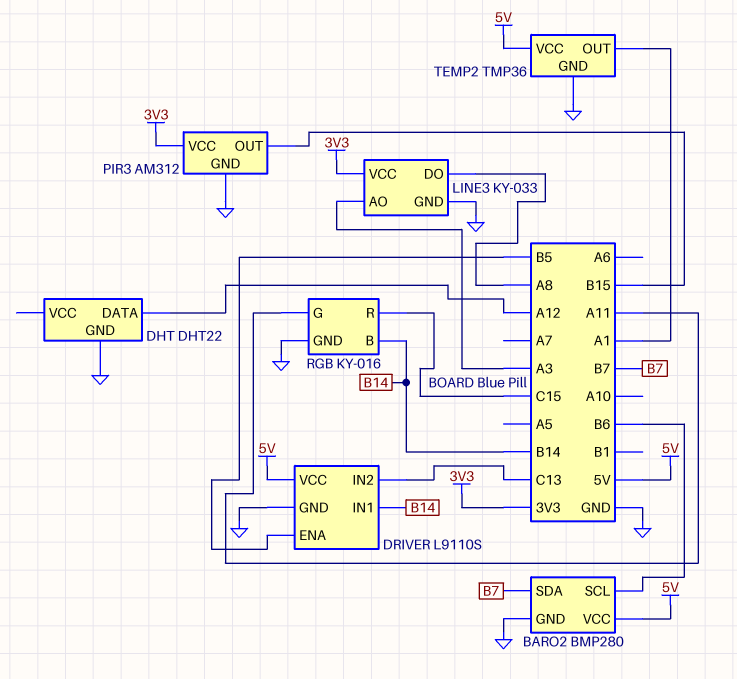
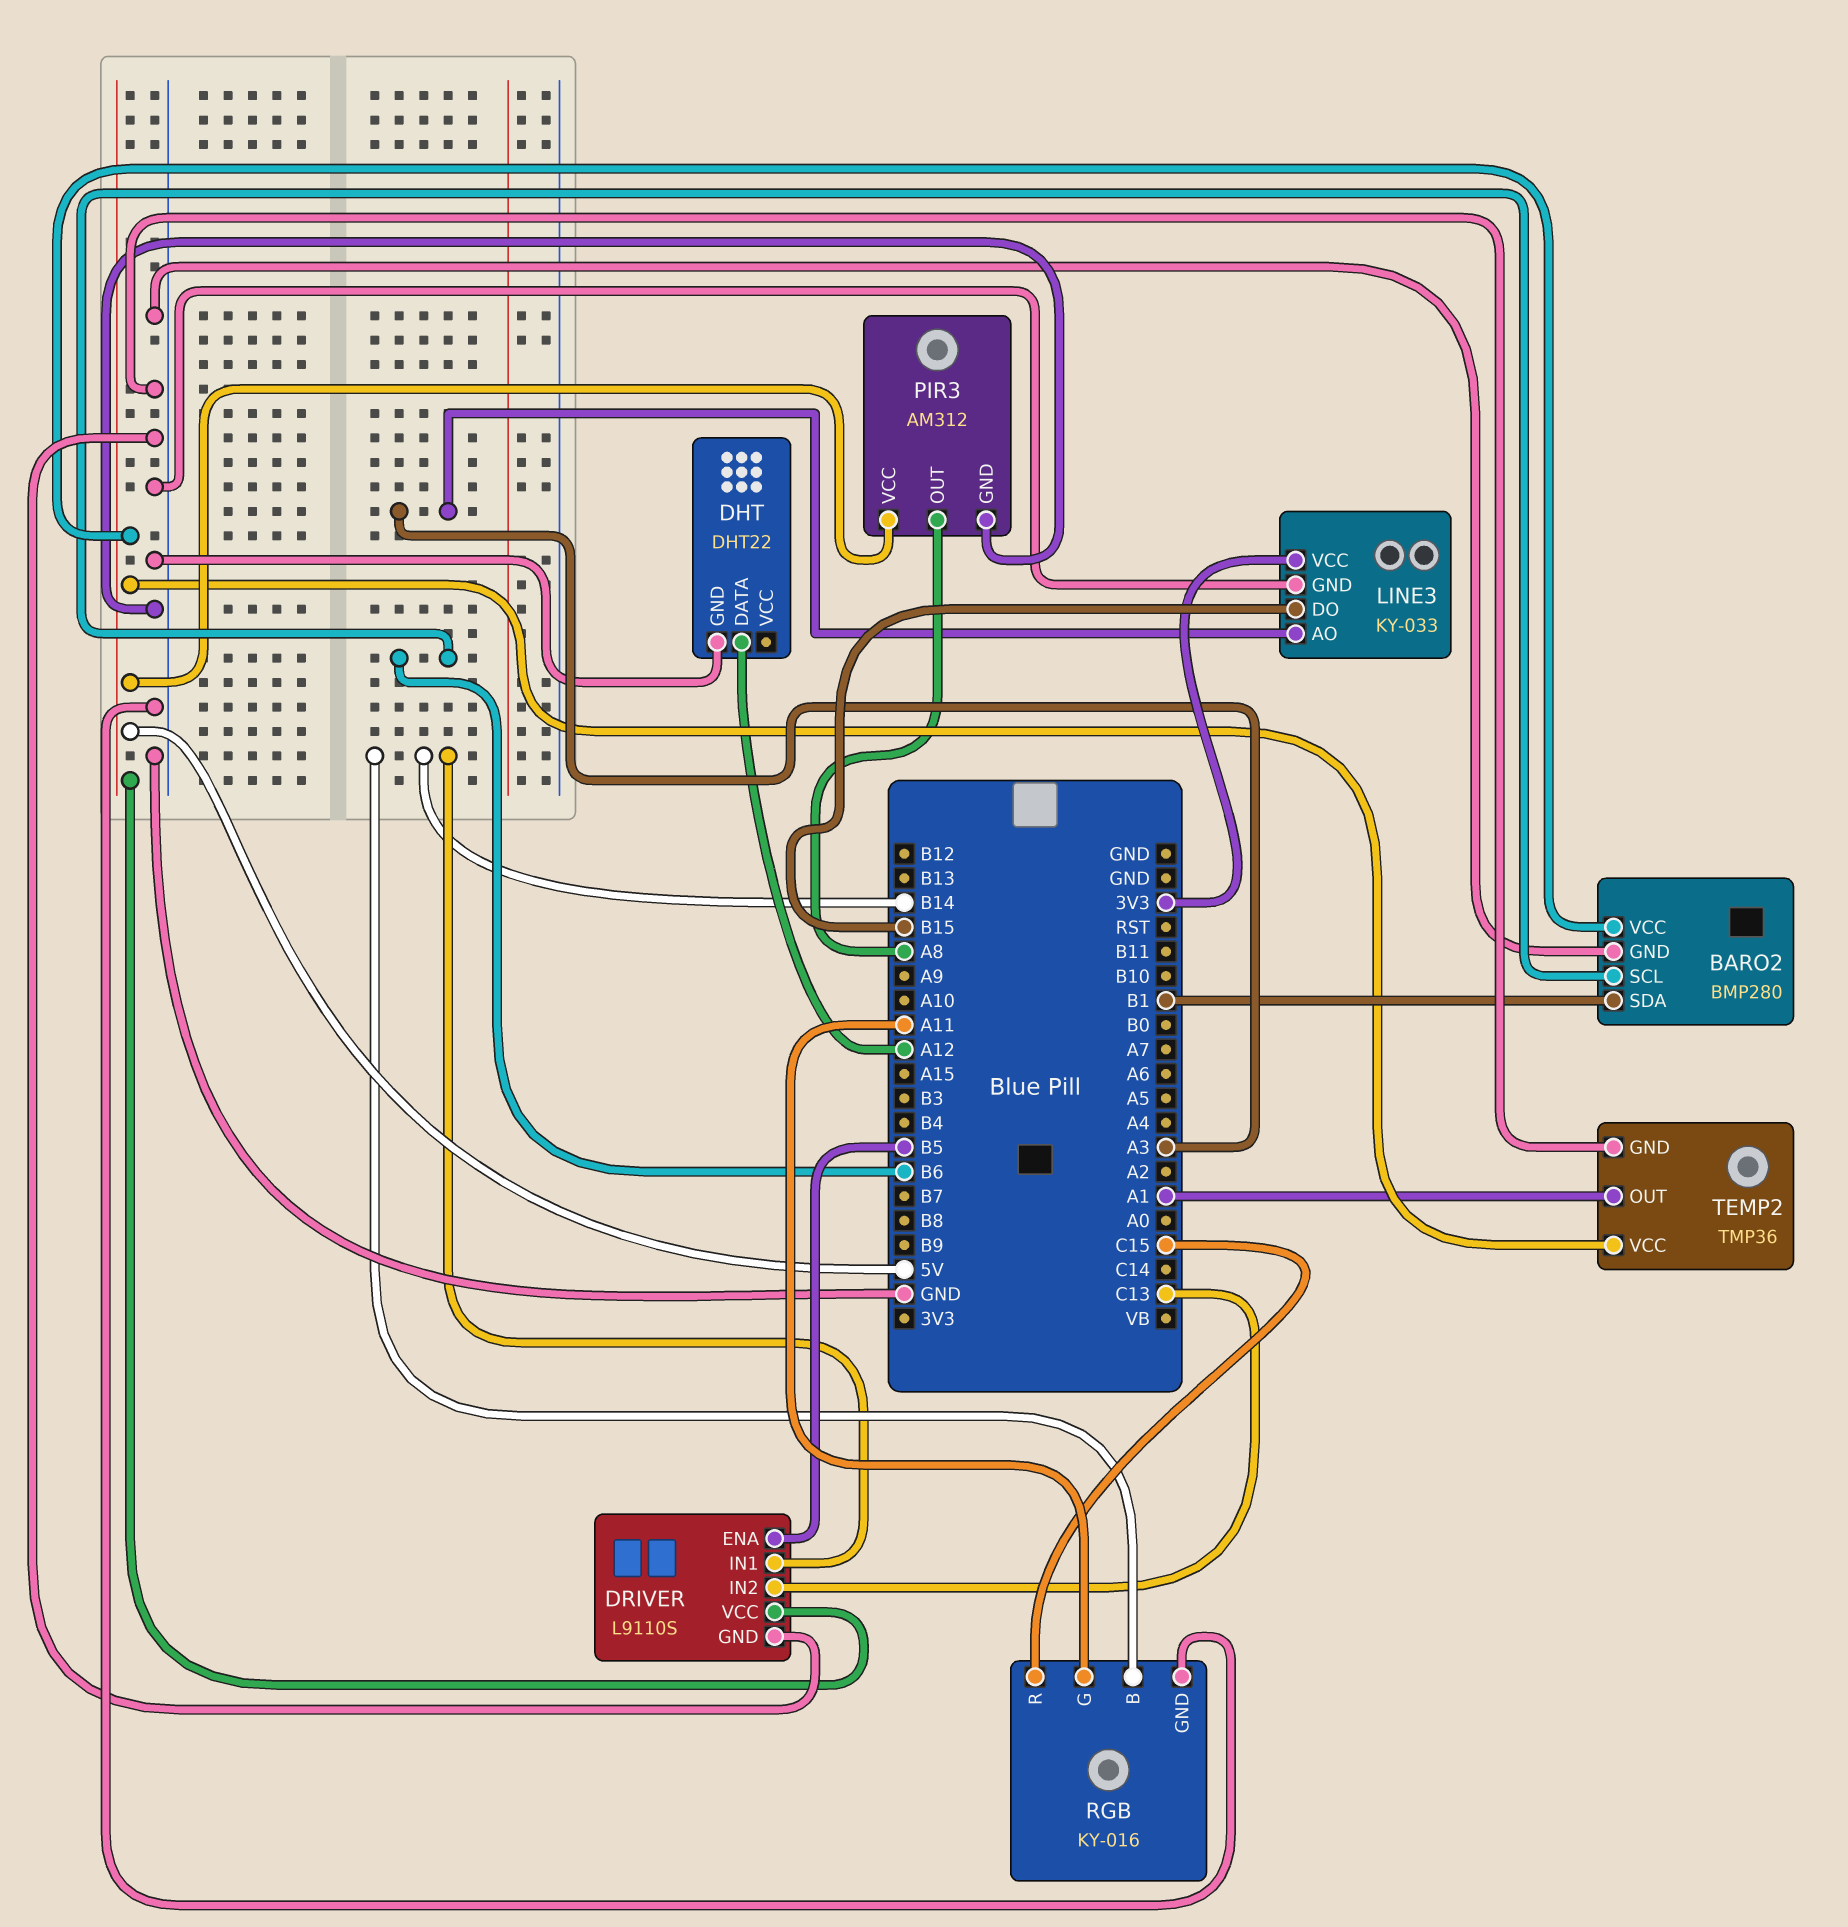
BARO2 pin SDA: B7 -> B1
LINE3 pin DO: A8 -> B15
PIR3 pin OUT: B15 -> A8
PIR3 pin VCC: 3V3 -> 5V

